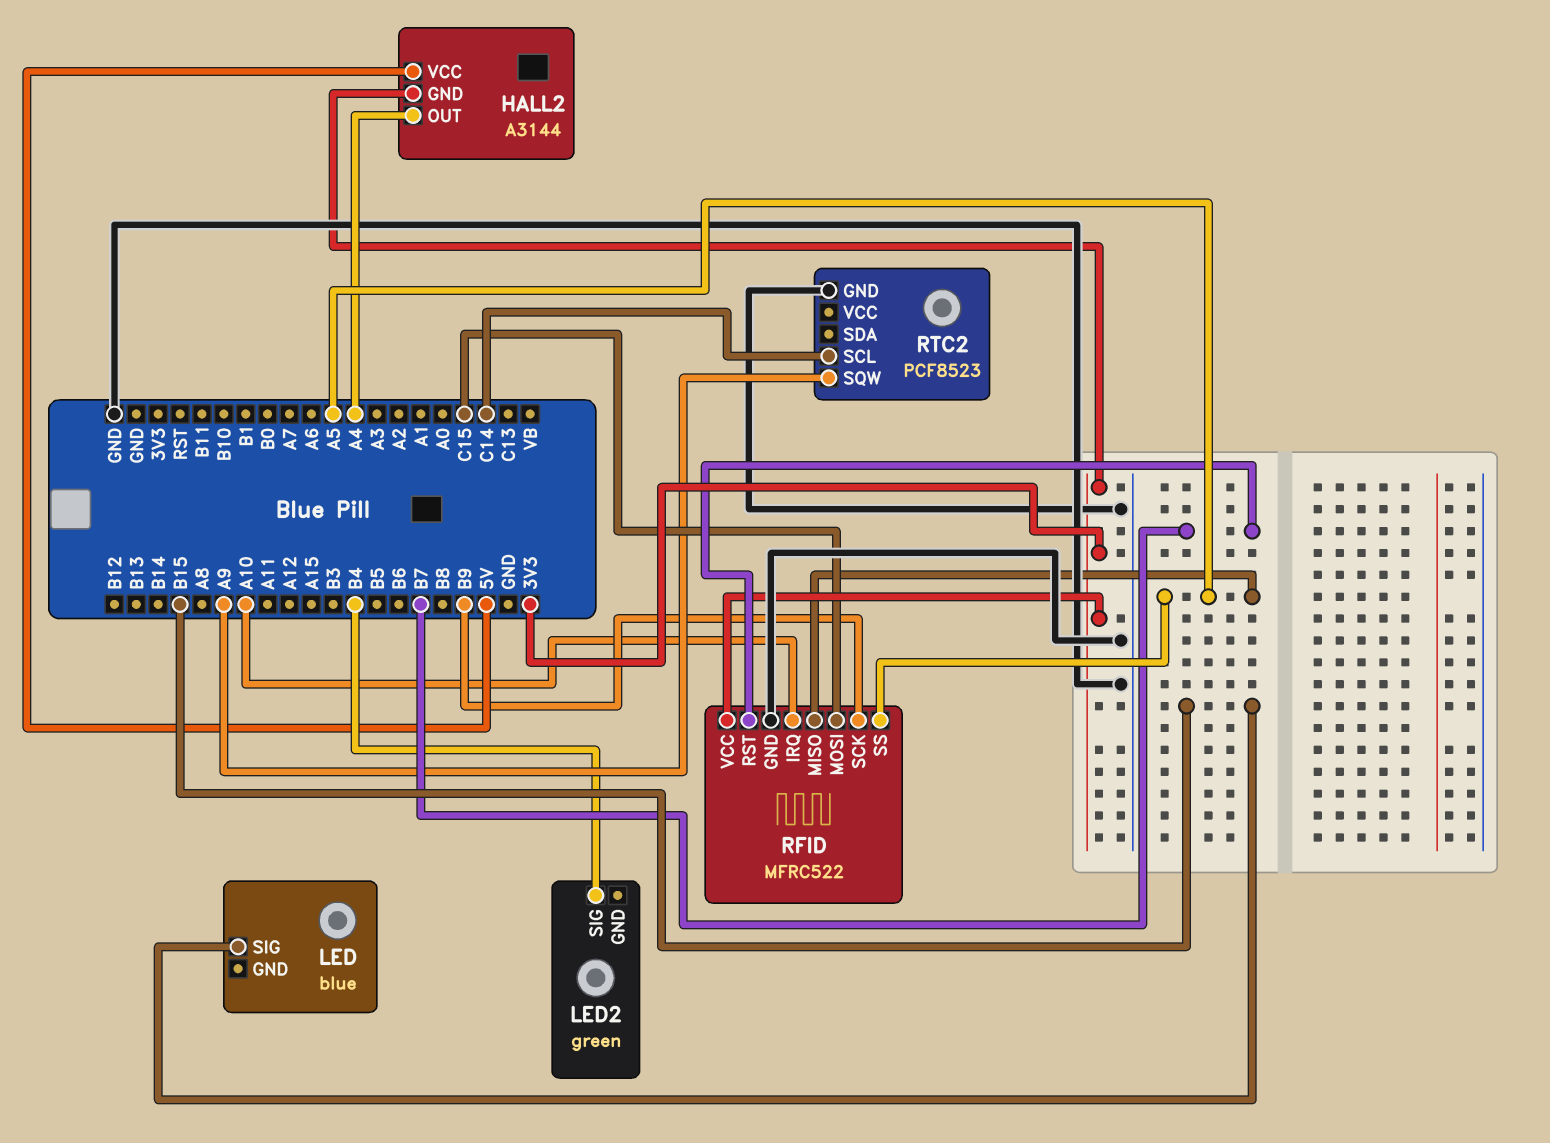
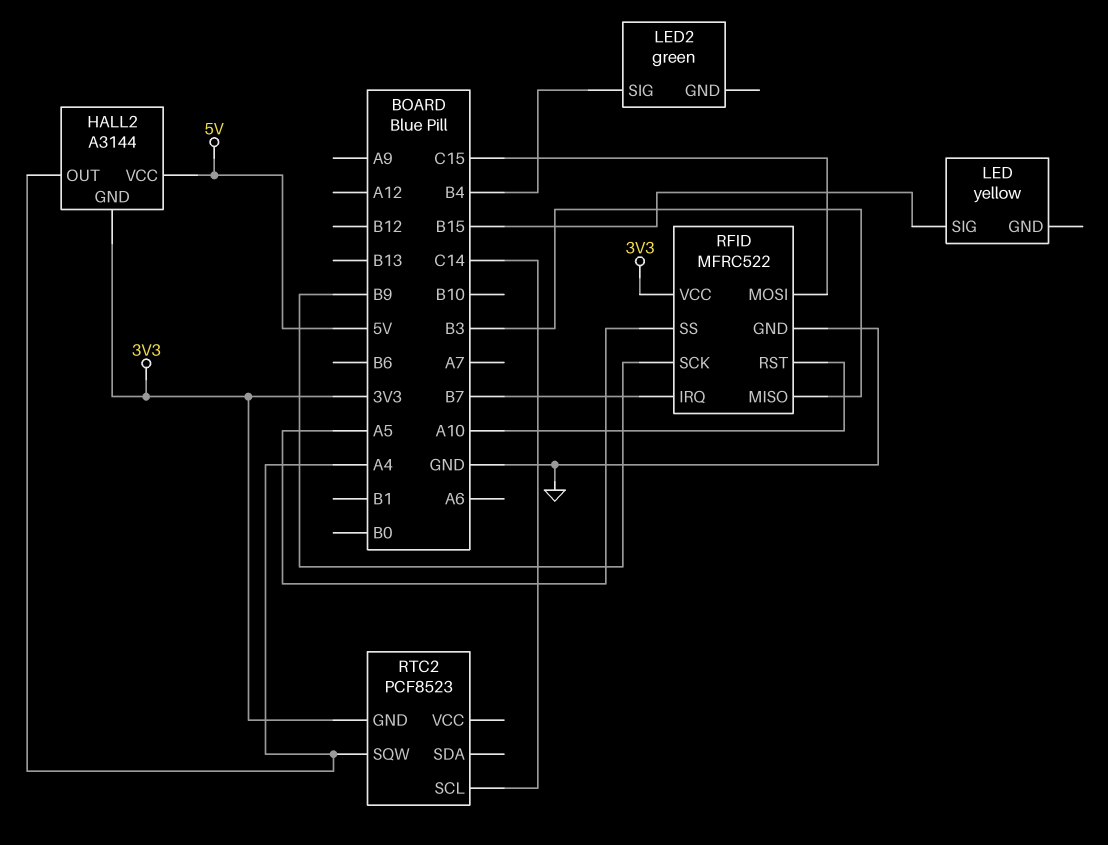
LED: blue -> yellow
RFID pin IRQ: A10 -> B7
RFID pin MISO: A5 -> B3
RFID pin RST: B7 -> A10
RTC2 pin GND: GND -> 3V3
RTC2 pin SQW: A9 -> A4

